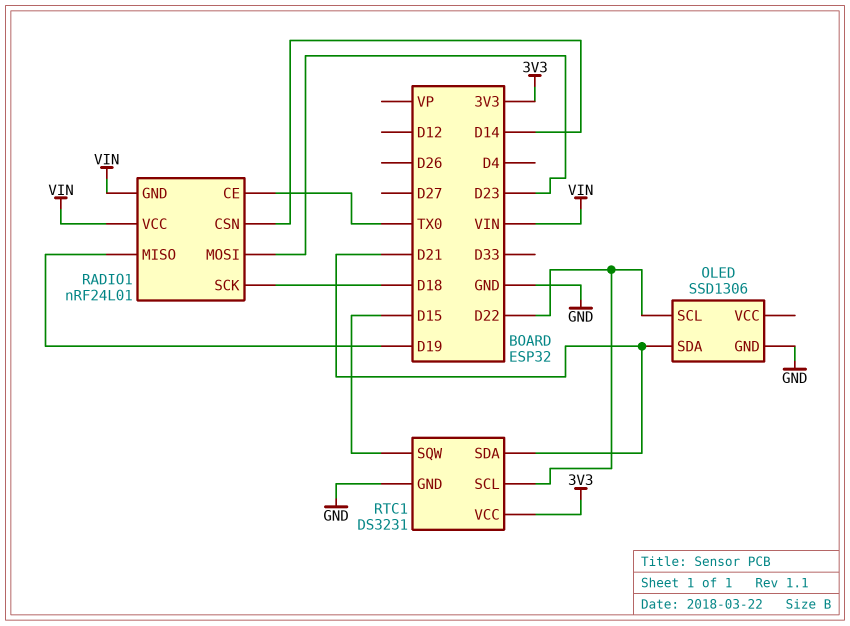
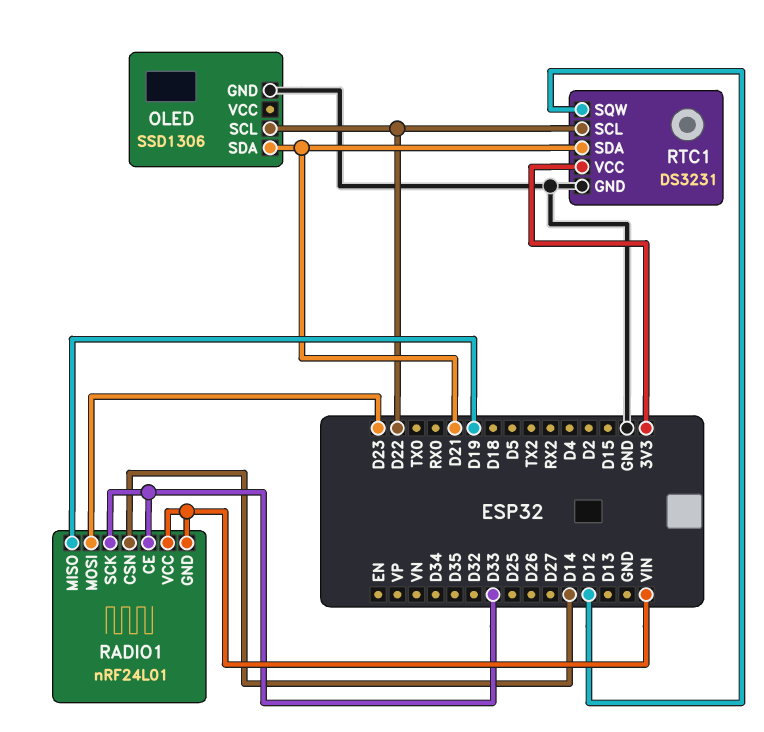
RADIO1 pin CE: TX0 -> D33
RADIO1 pin SCK: D18 -> D33
RTC1 pin SQW: D15 -> D12

